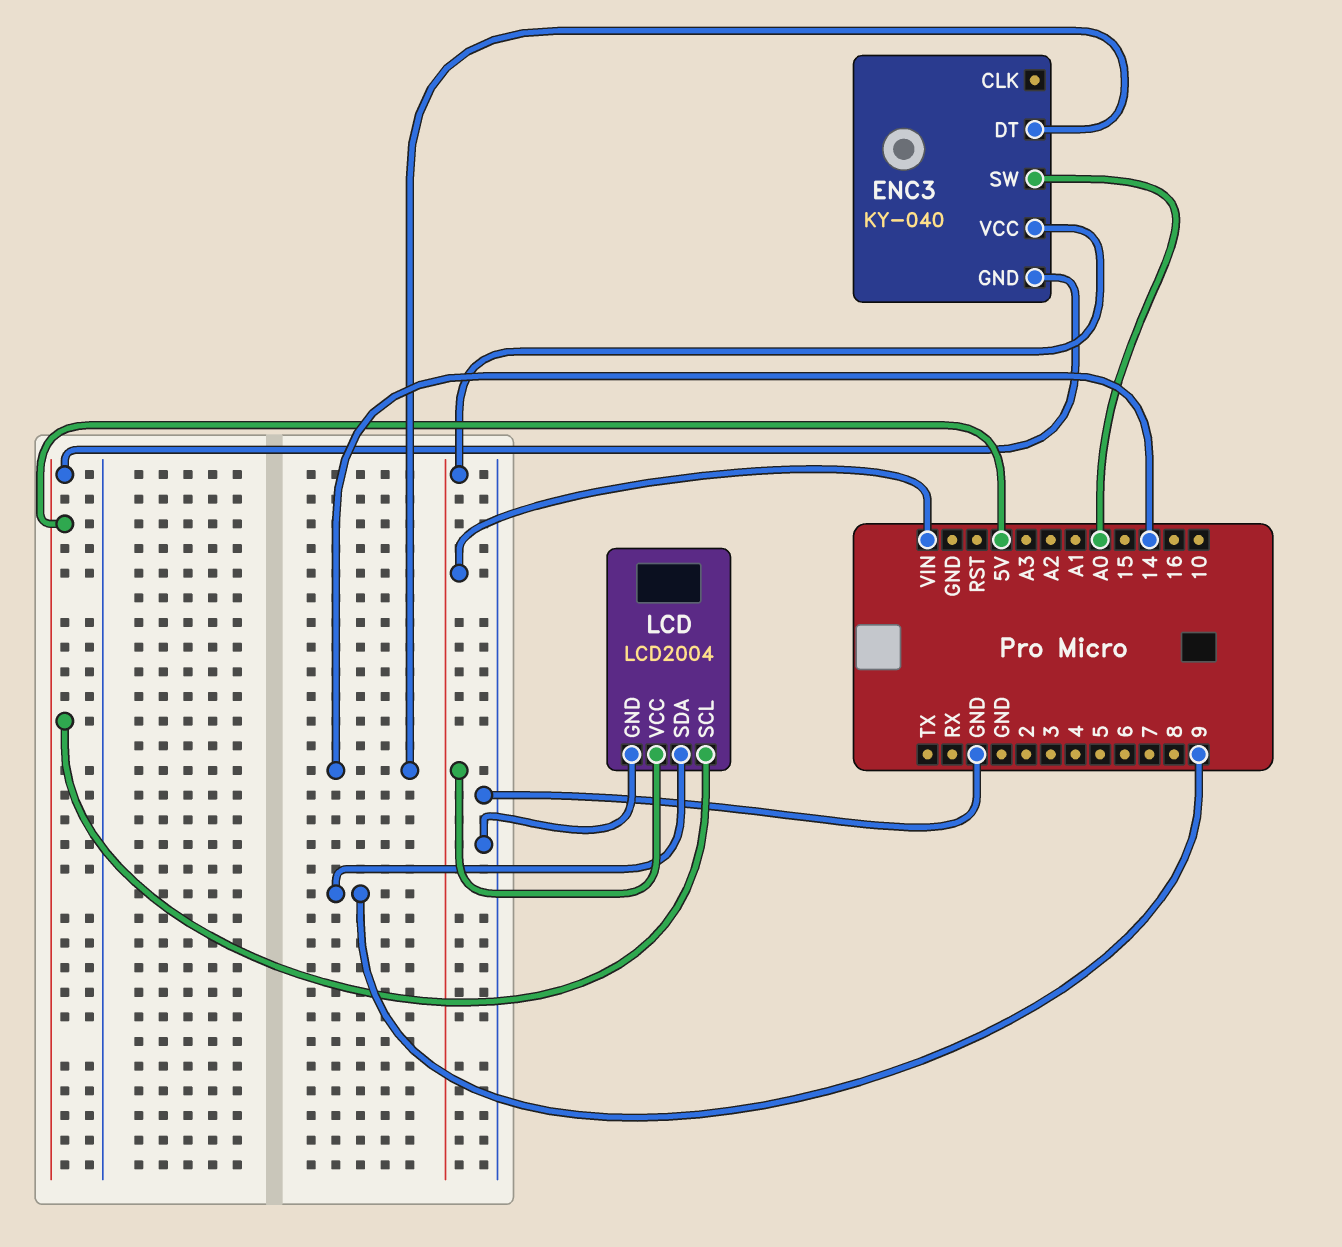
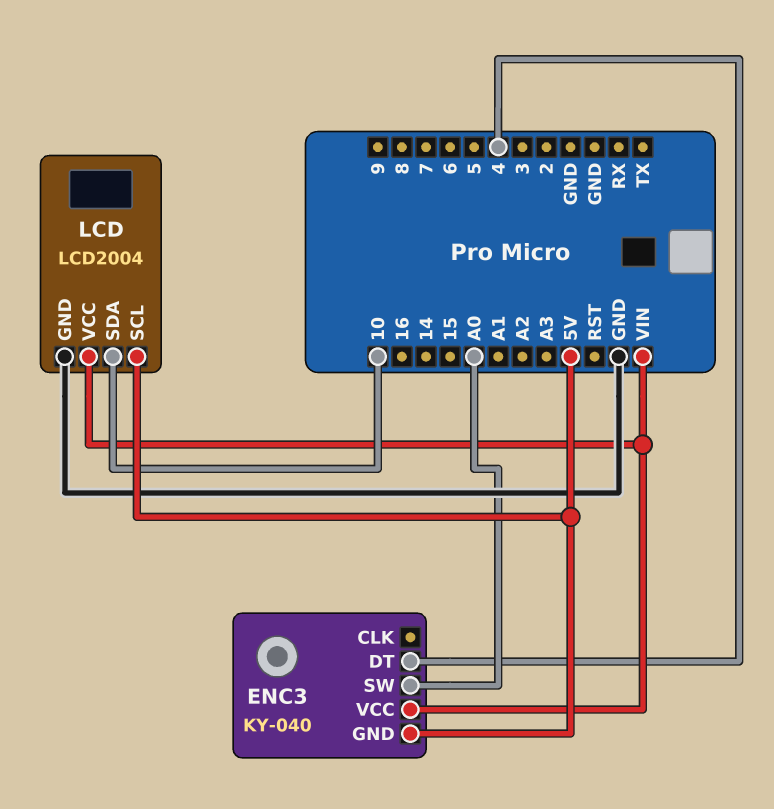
ENC3 pin DT: 14 -> 4
LCD pin SDA: 9 -> 10

